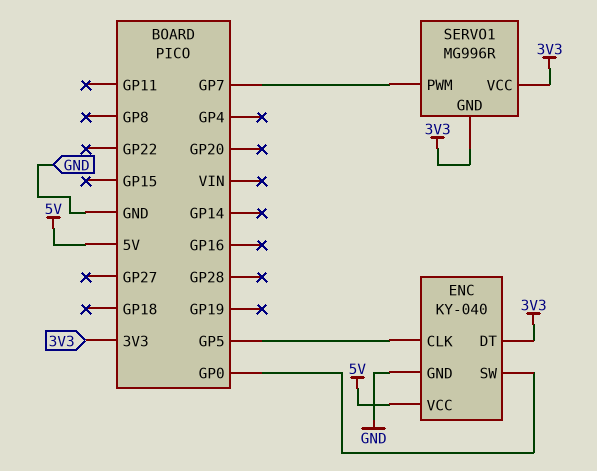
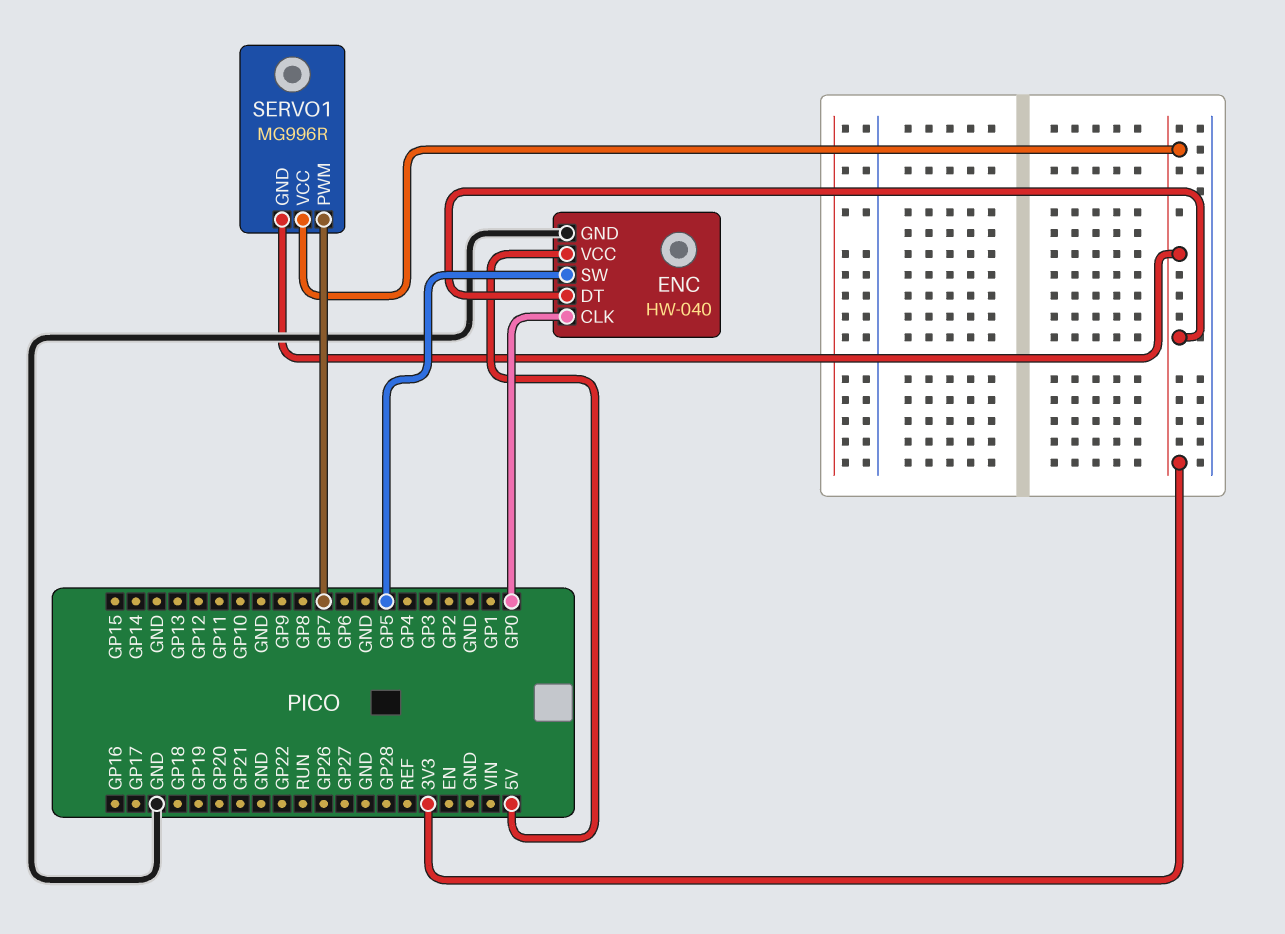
ENC: KY-040 -> HW-040
ENC pin CLK: GP5 -> GP0
ENC pin SW: GP0 -> GP5

